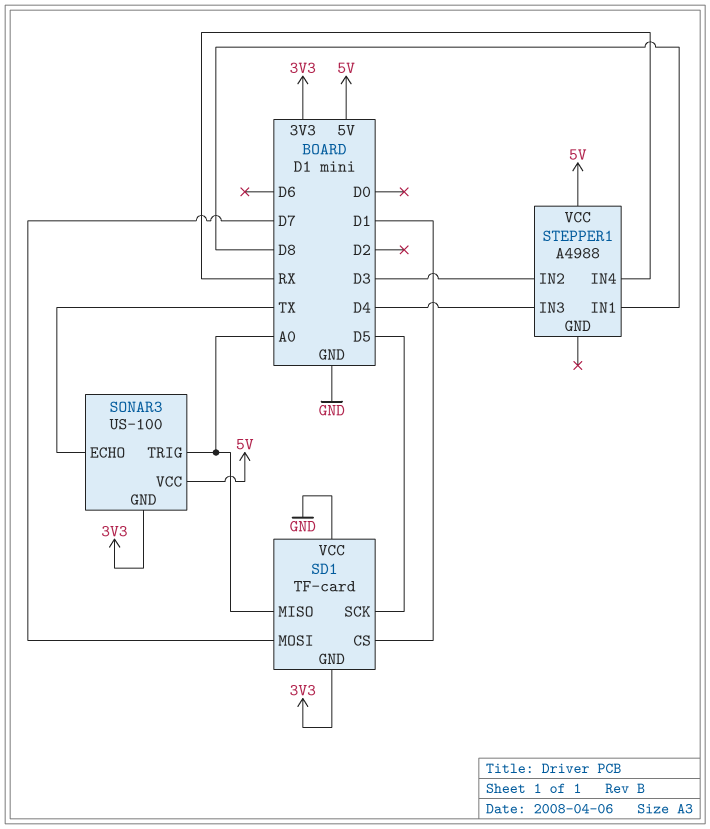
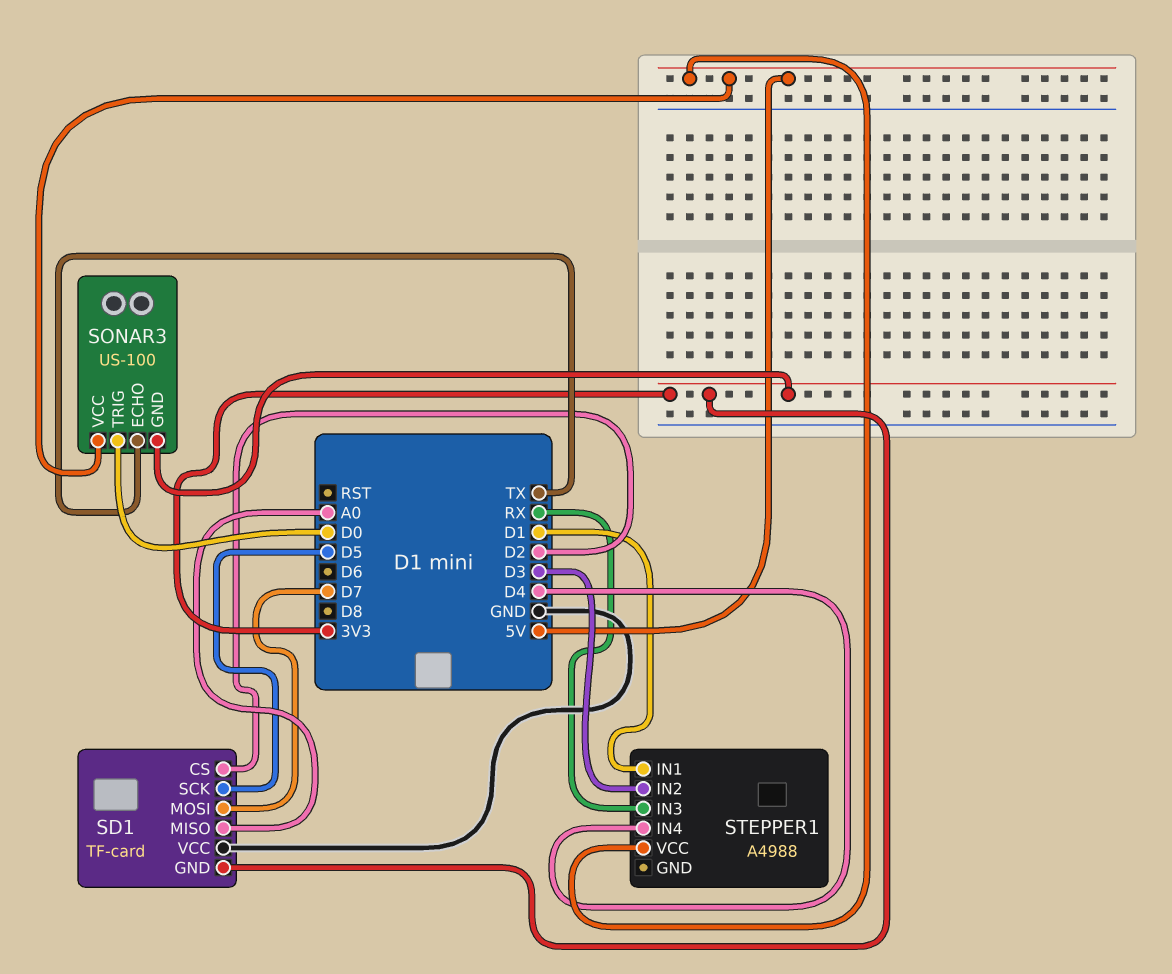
SD1 pin CS: D1 -> D2
SONAR3 pin TRIG: A0 -> D0
STEPPER1 pin IN1: D8 -> D1
STEPPER1 pin IN3: D4 -> RX
STEPPER1 pin IN4: RX -> D4

